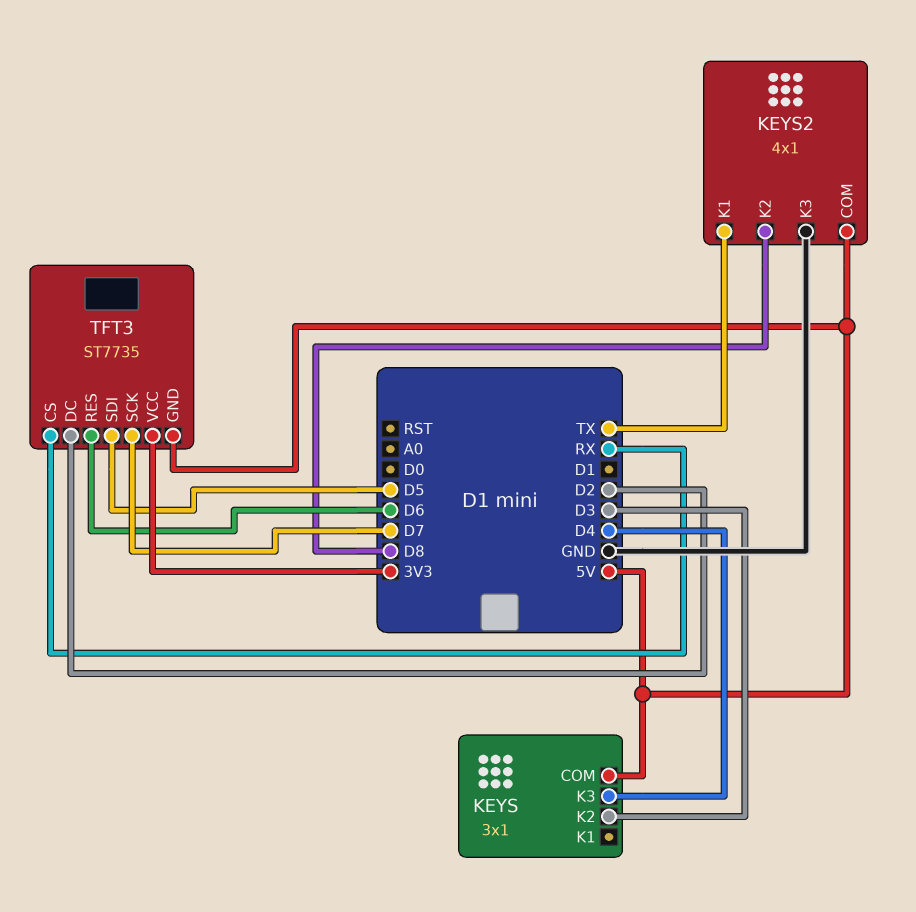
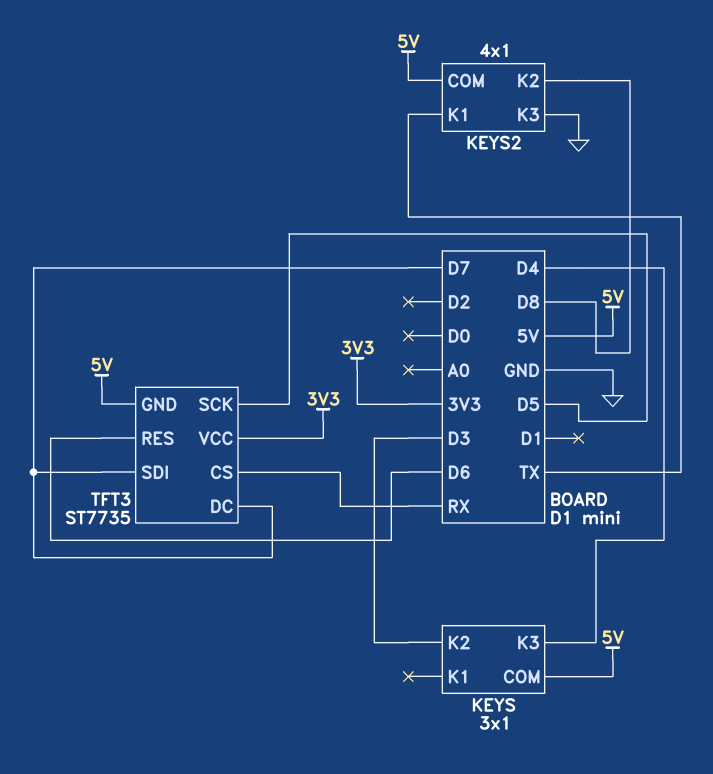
TFT3 pin DC: D2 -> D7
TFT3 pin SCK: D7 -> D5
TFT3 pin SDI: D5 -> D7

